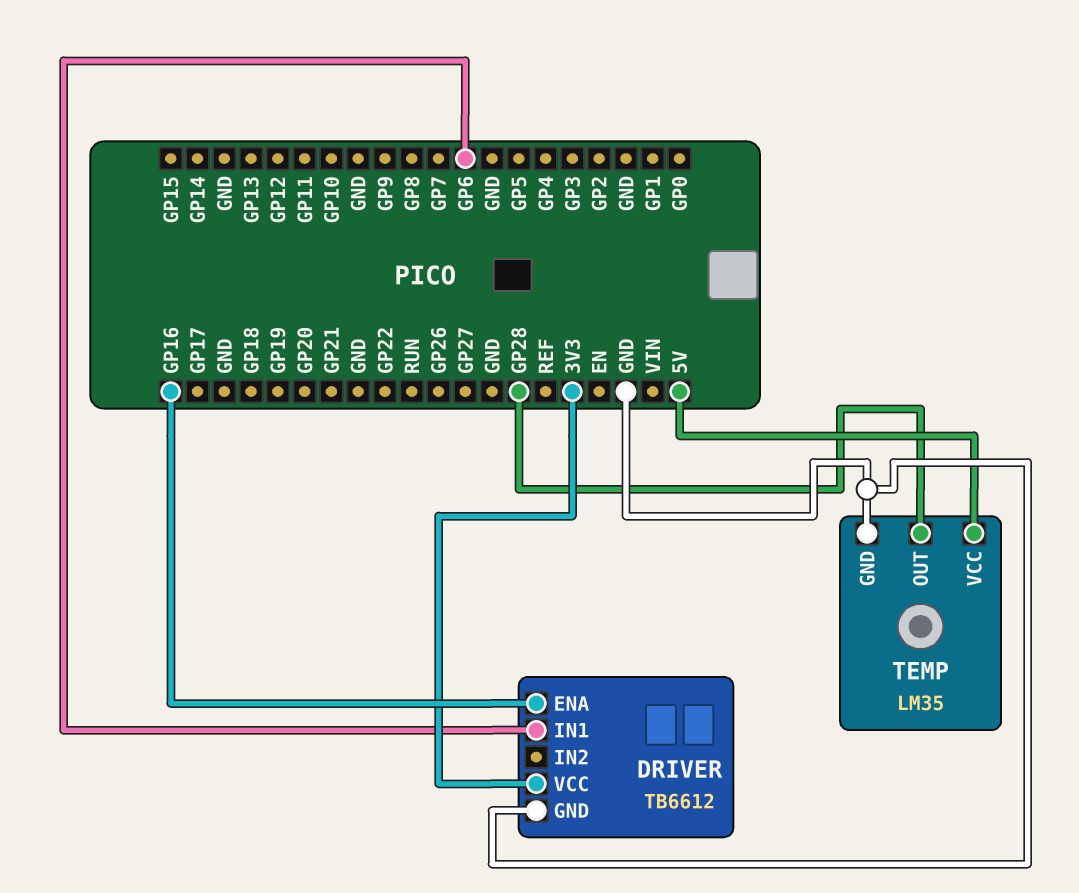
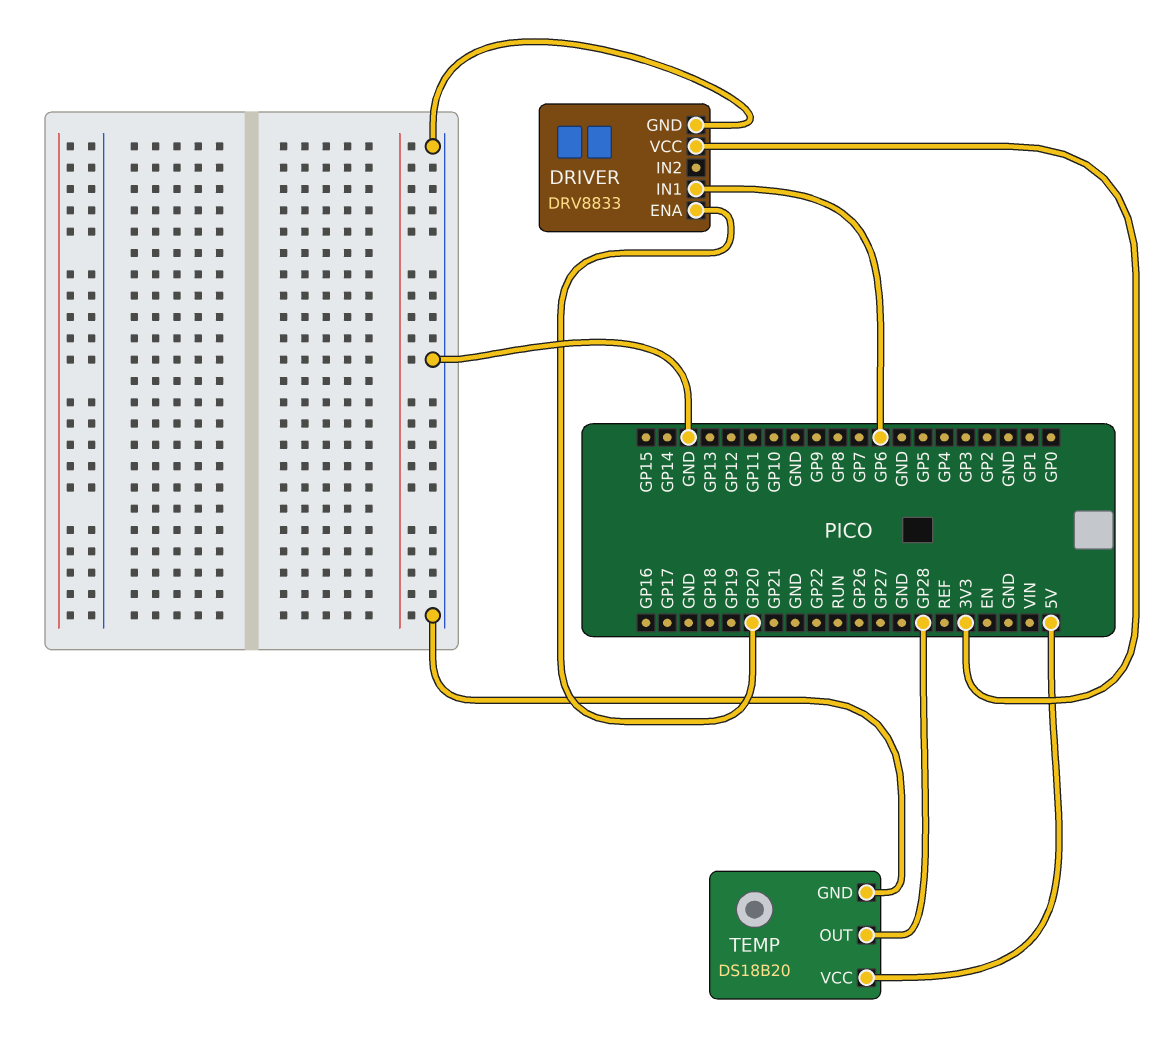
DRIVER: TB6612 -> DRV8833
DRIVER pin ENA: GP16 -> GP20
TEMP: LM35 -> DS18B20

